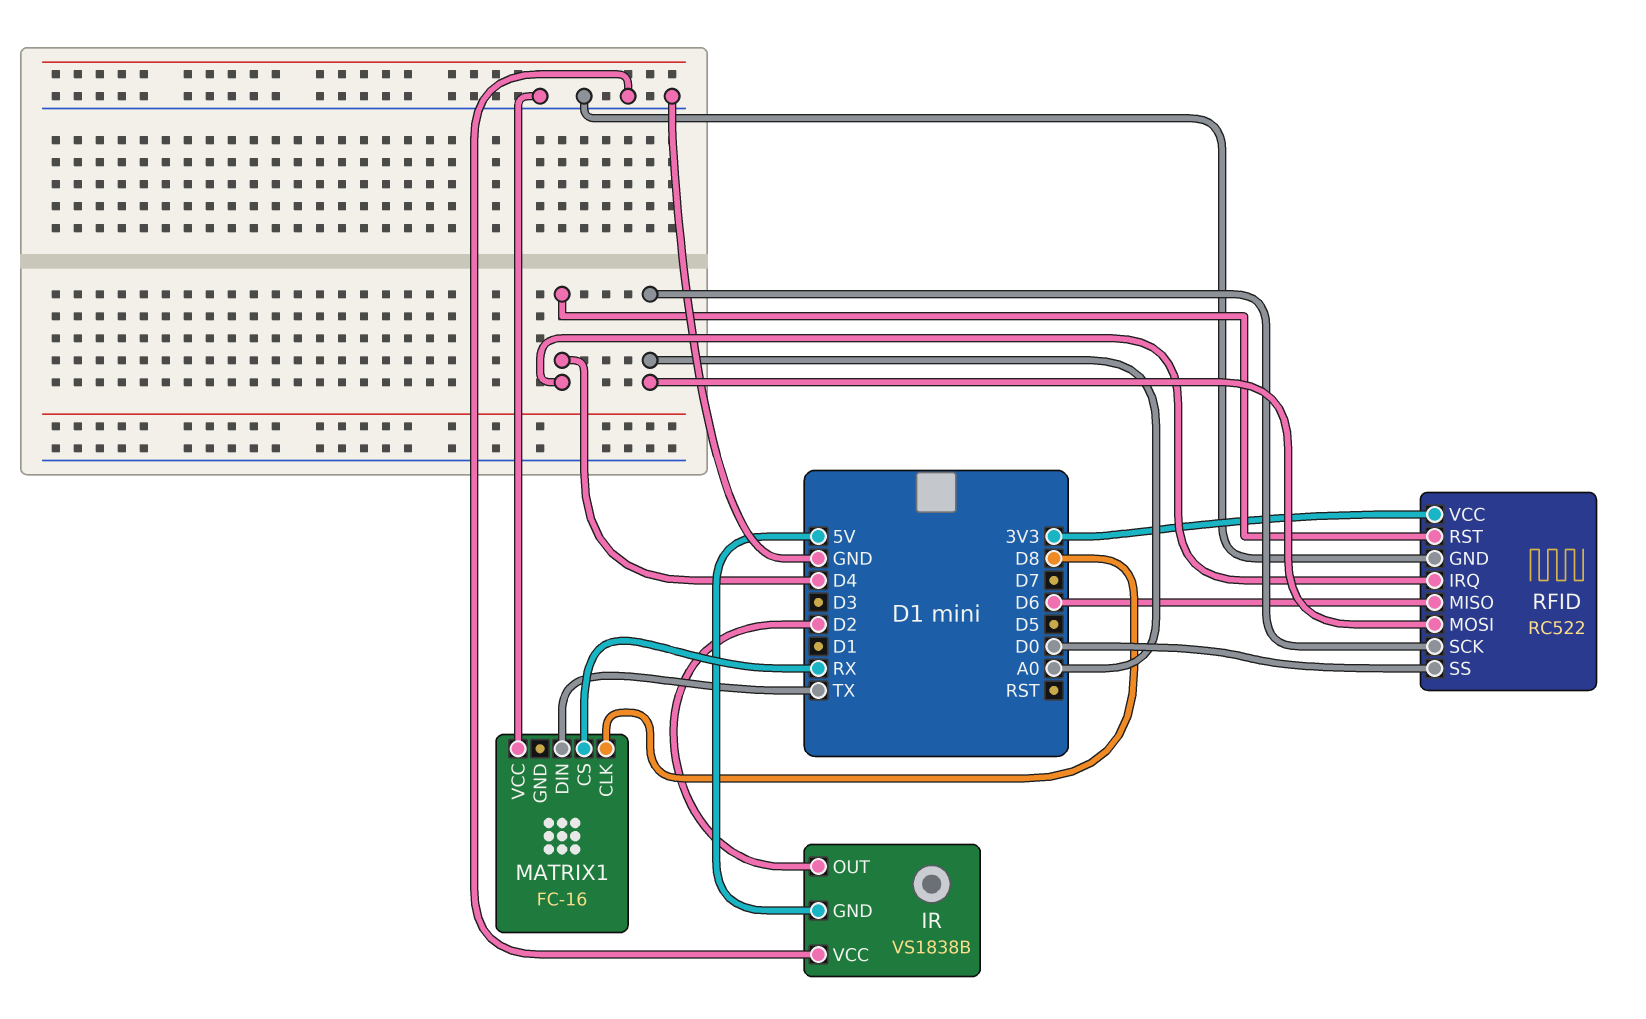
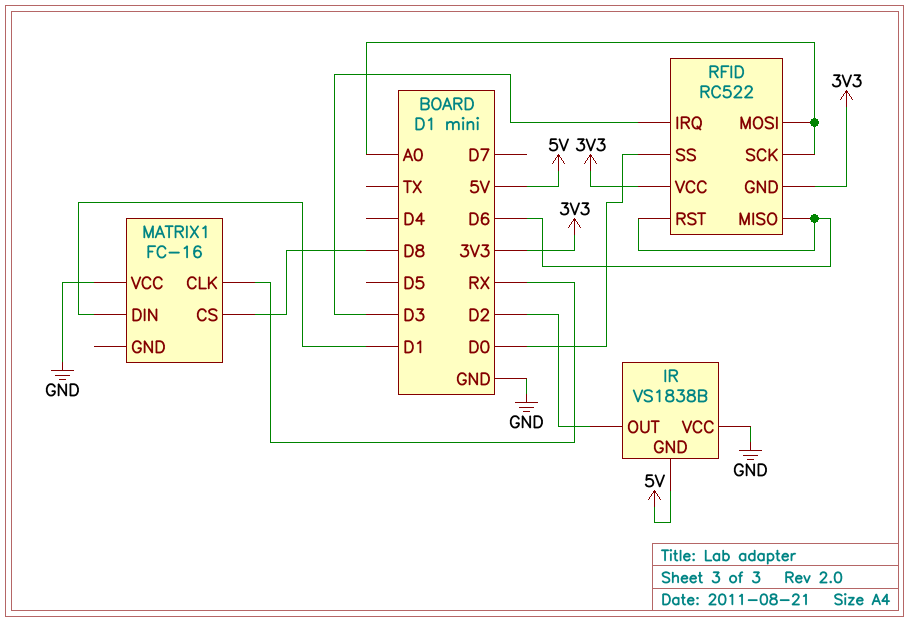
MATRIX1 pin CLK: D8 -> RX
MATRIX1 pin CS: RX -> D8
MATRIX1 pin DIN: TX -> D1
RFID pin GND: GND -> 3V3
RFID pin IRQ: D4 -> D3
RFID pin RST: D4 -> D6

